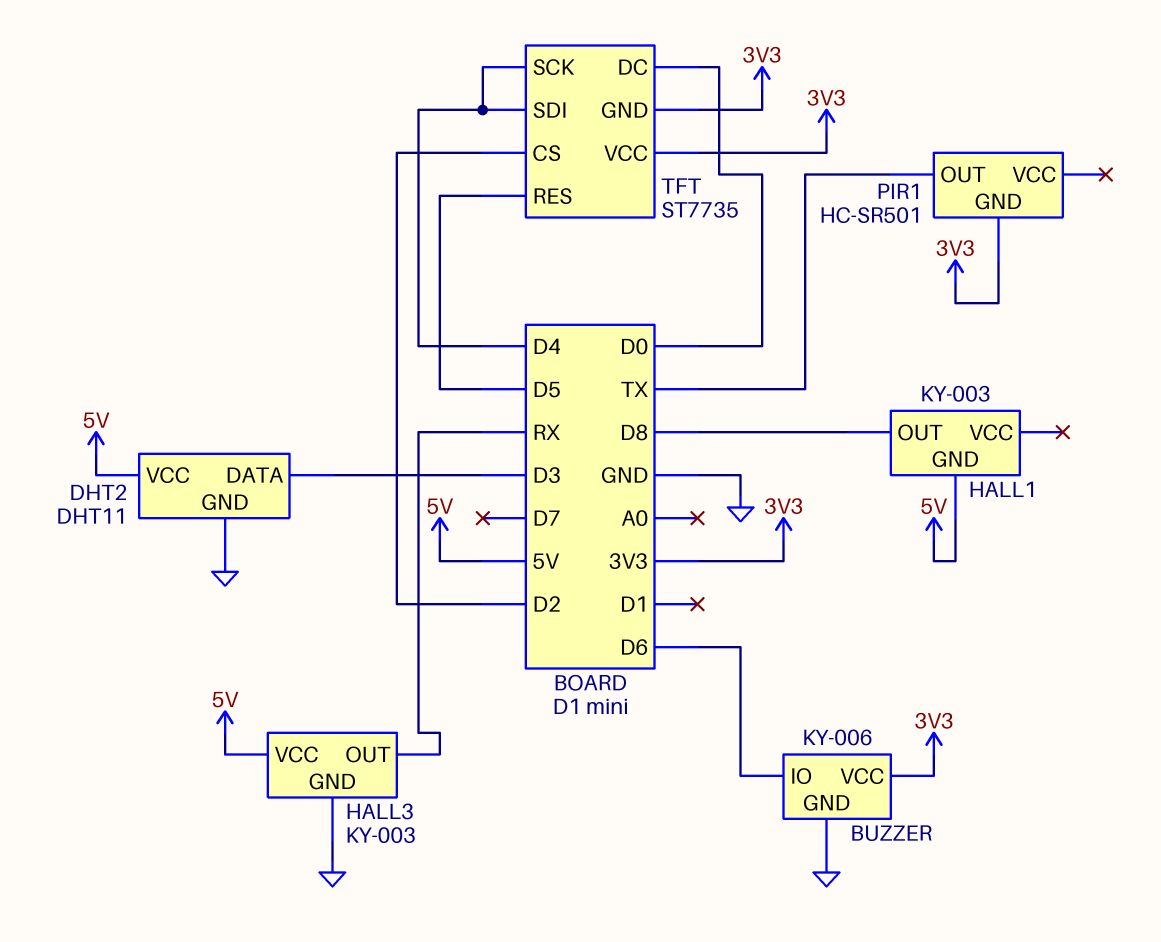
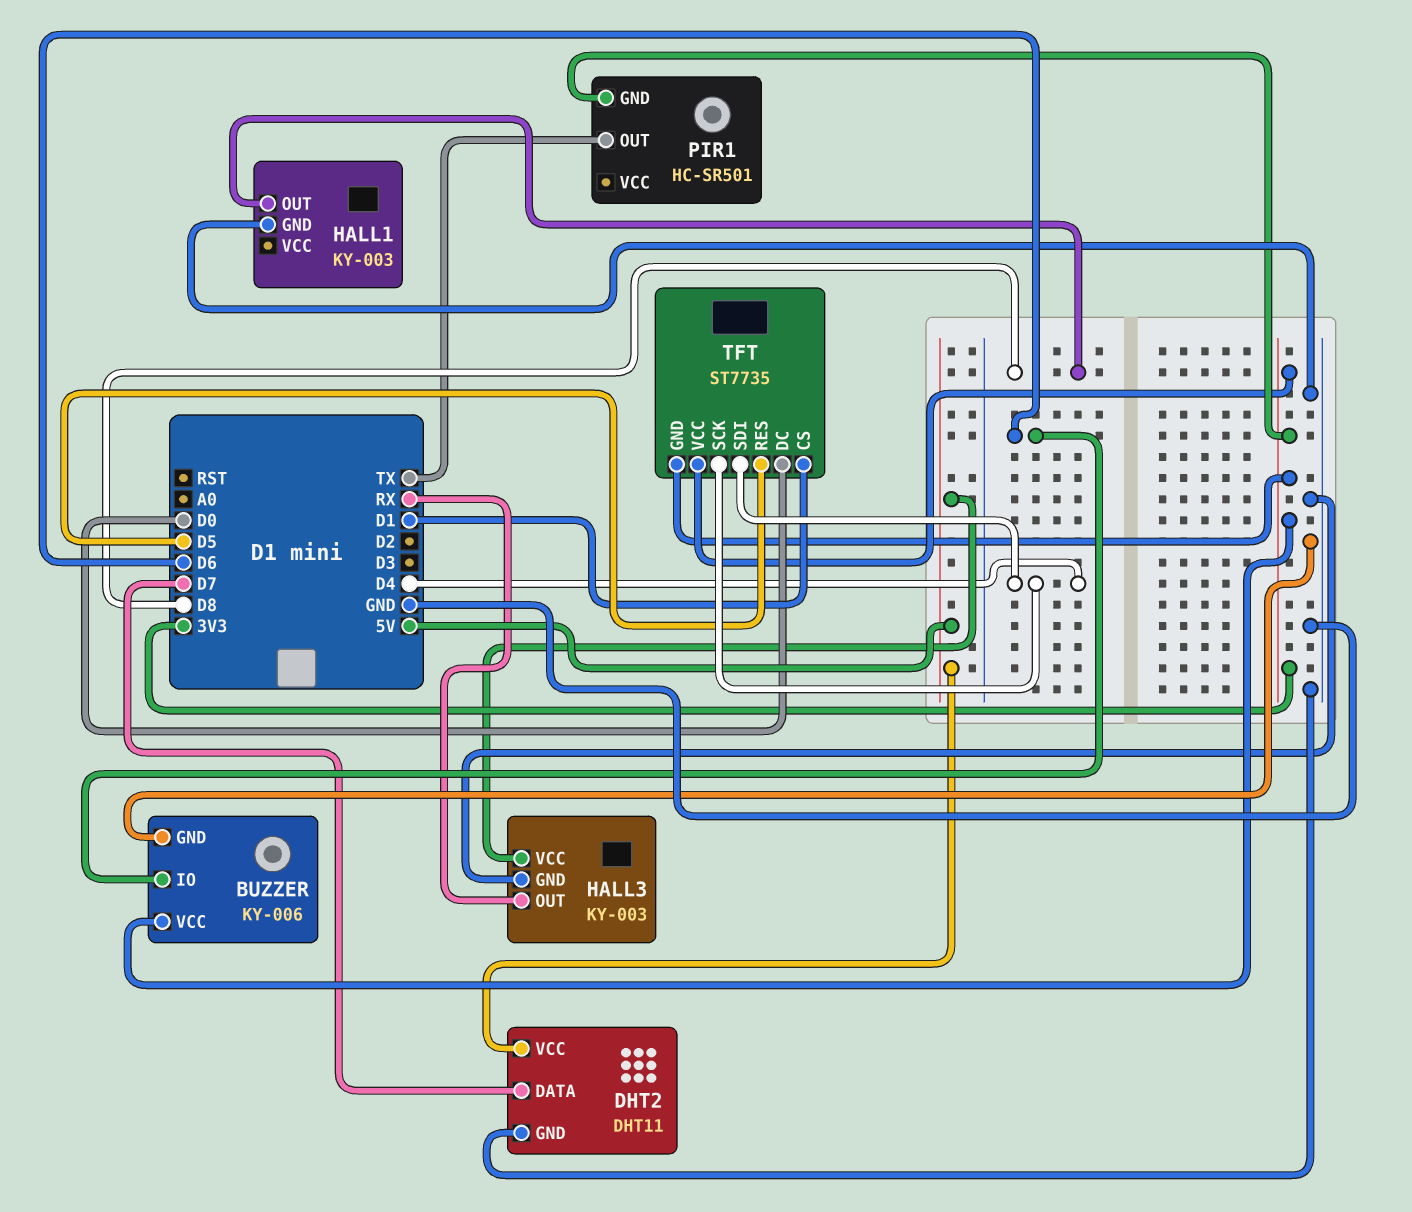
DHT2 pin DATA: D3 -> D7
HALL1 pin GND: 5V -> GND
TFT pin CS: D2 -> D1

